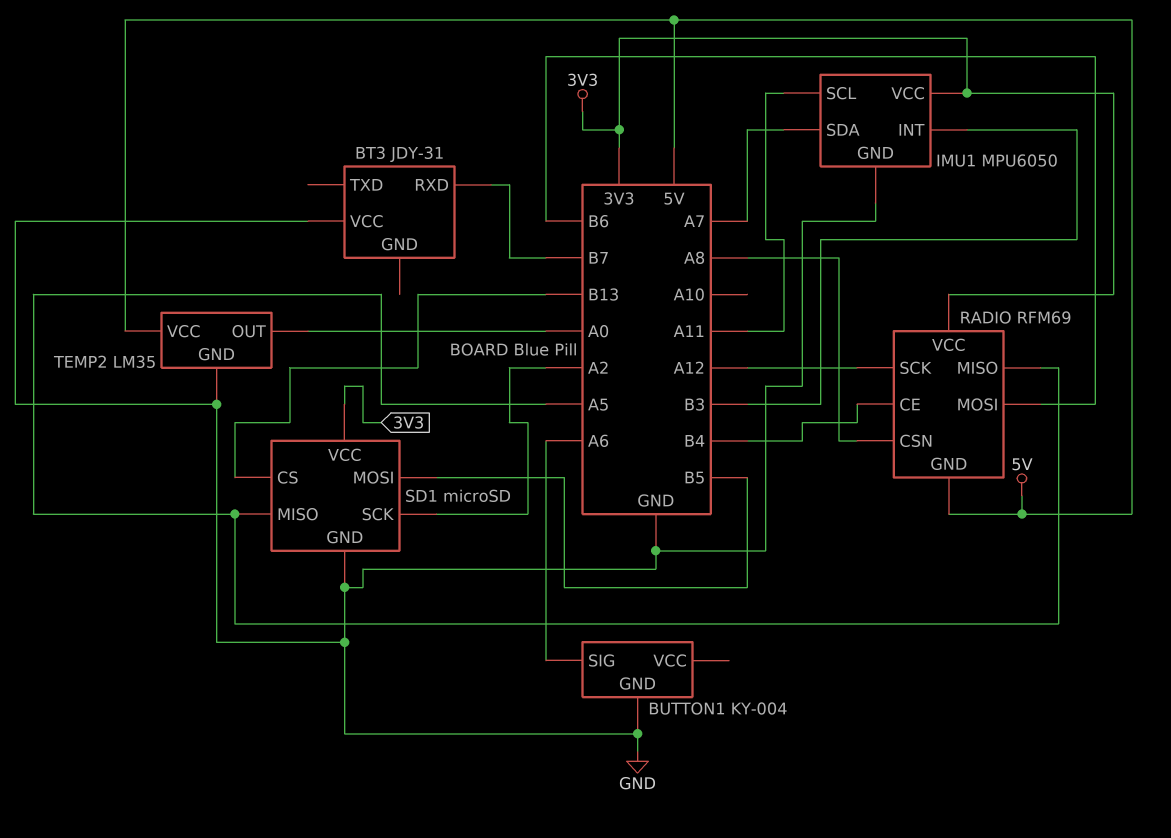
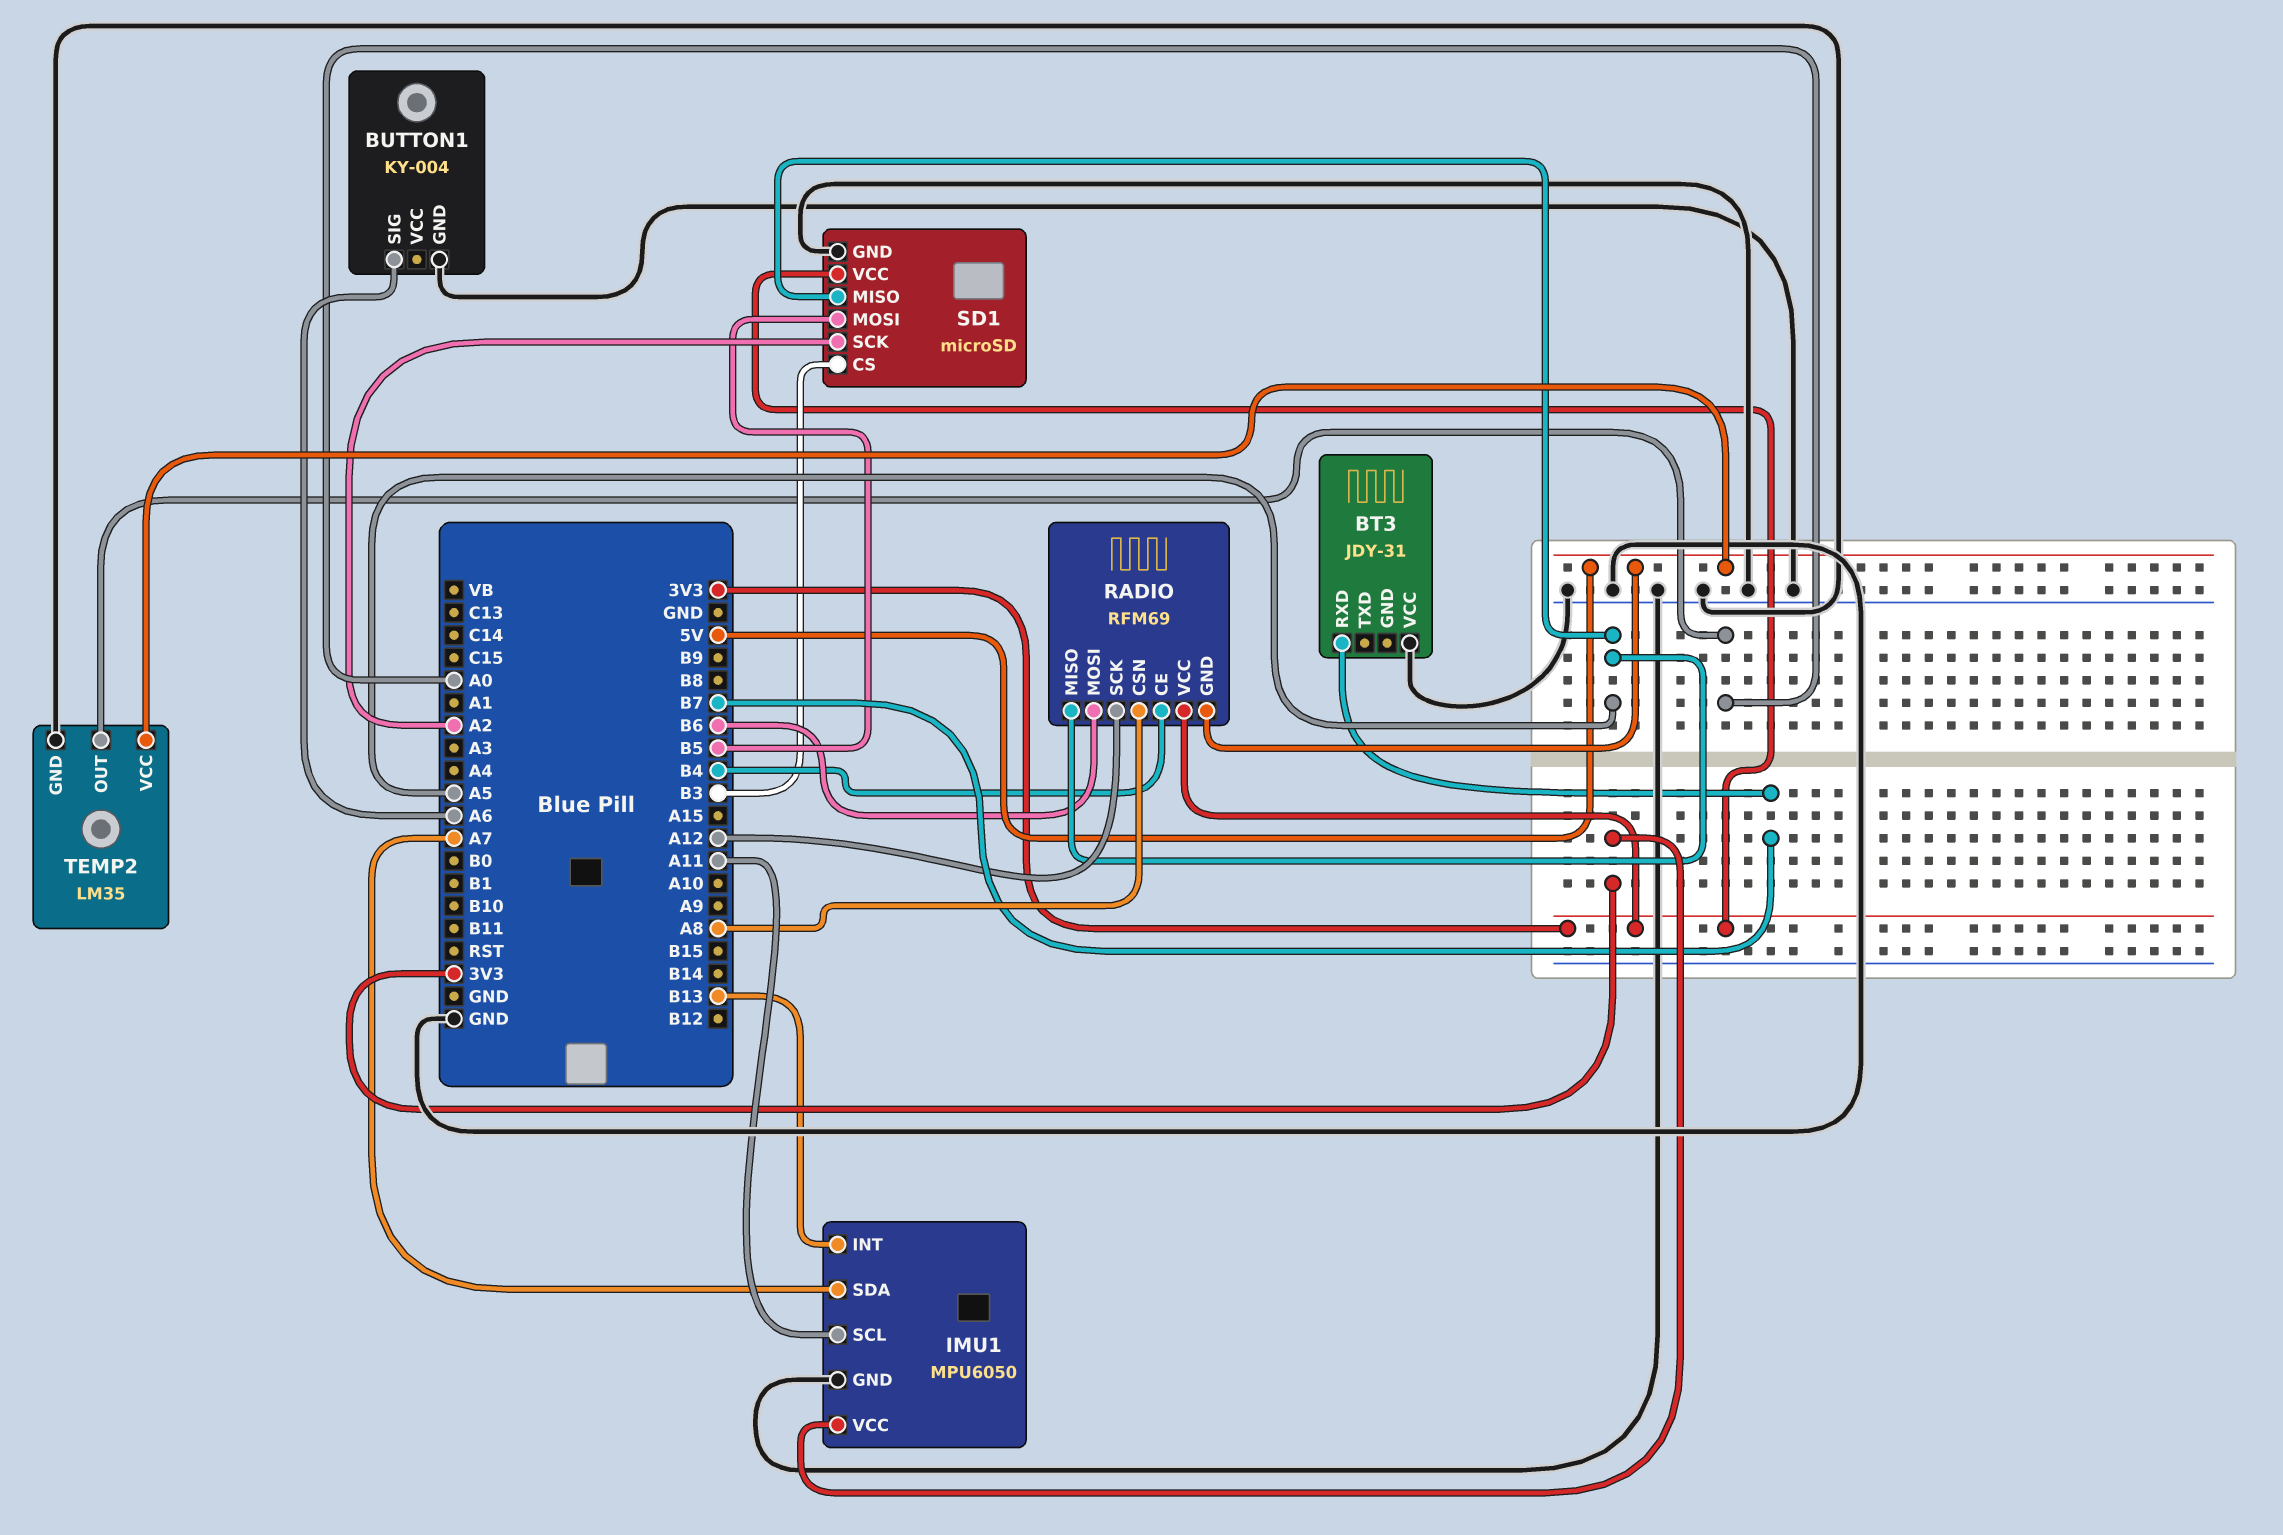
IMU1 pin INT: B3 -> B13
SD1 pin CS: B13 -> B3

